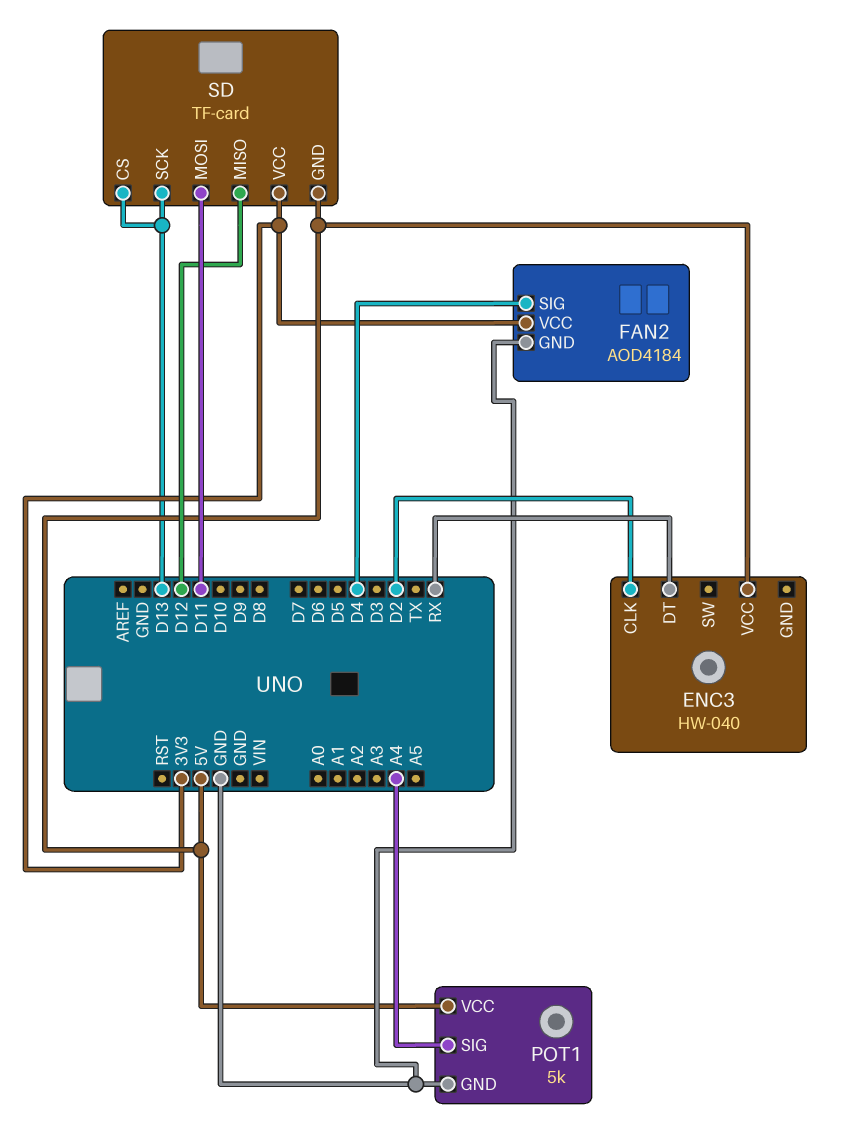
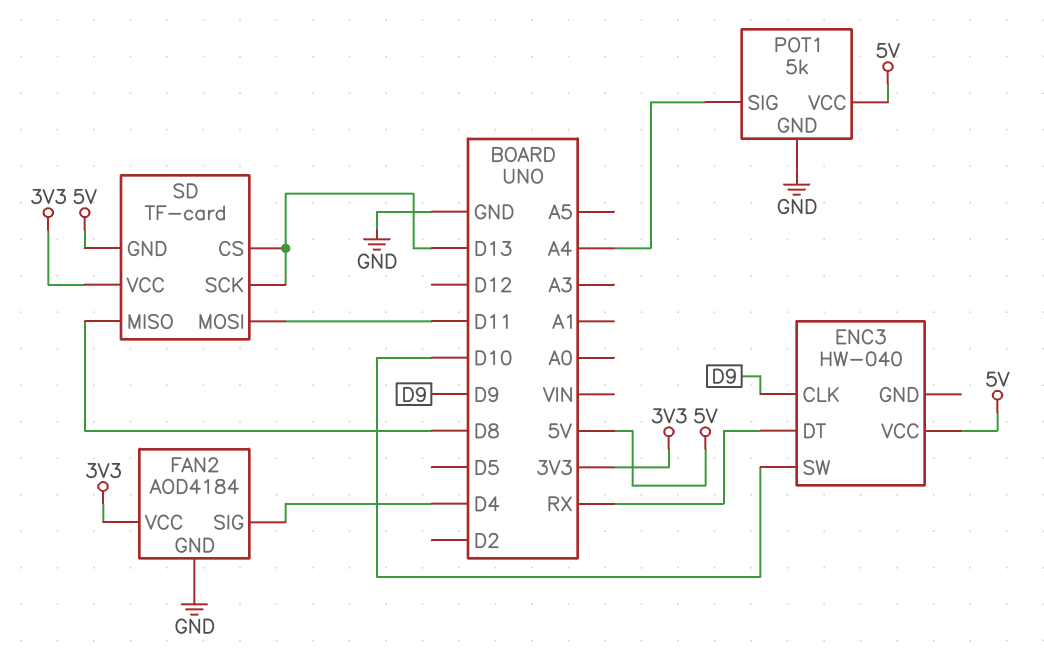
ENC3 pin CLK: D2 -> D9
ENC3 pin SW: none -> D10
SD pin MISO: D12 -> D8

